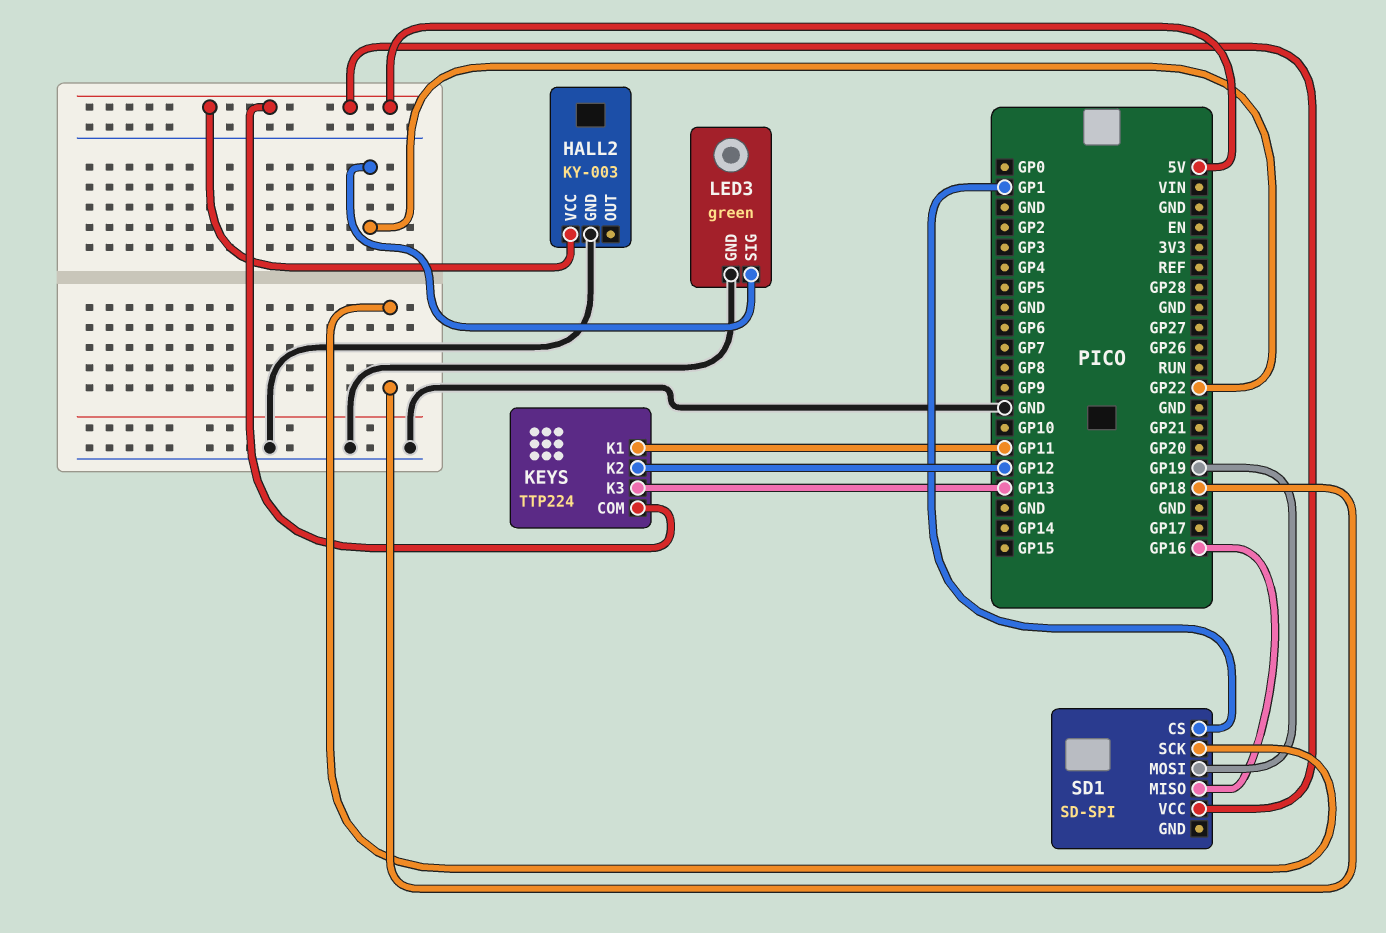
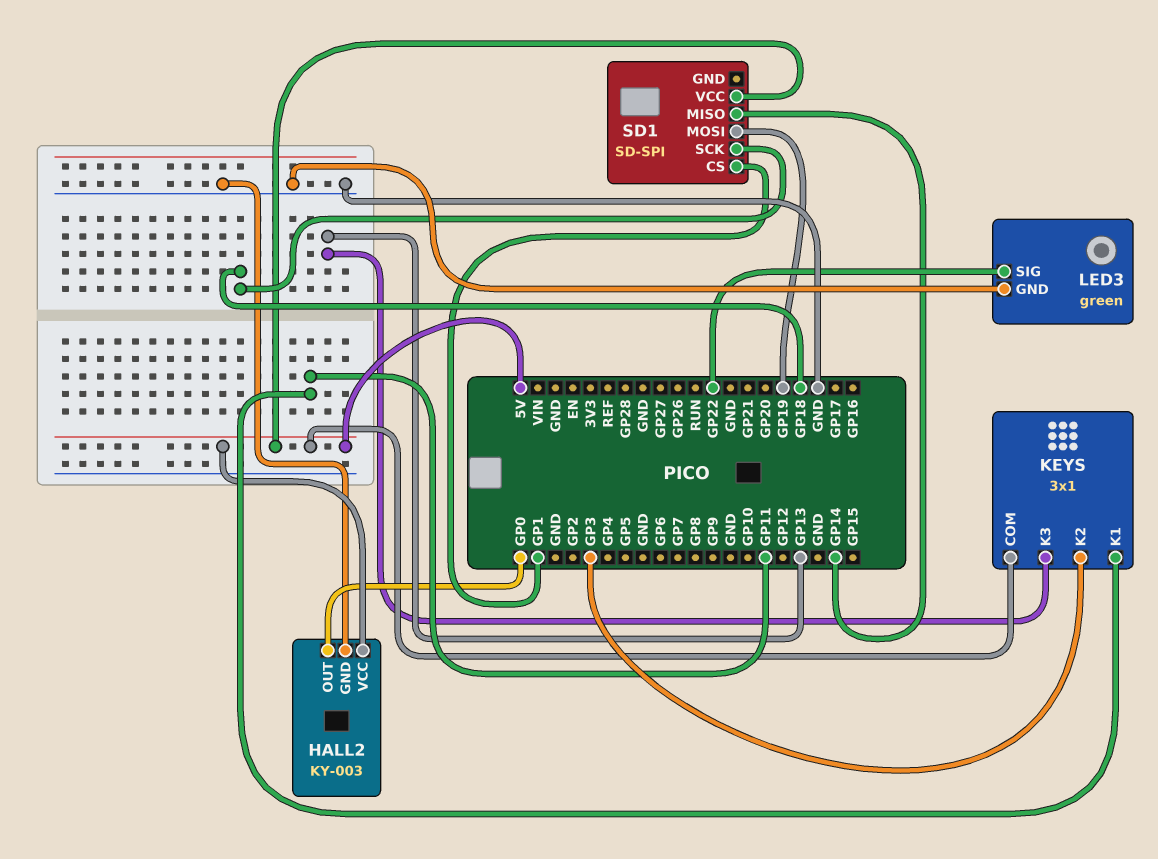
HALL2 pin OUT: none -> GP0
KEYS: TTP224 -> 3x1
KEYS pin K2: GP12 -> GP3
SD1 pin MISO: GP16 -> GP14

